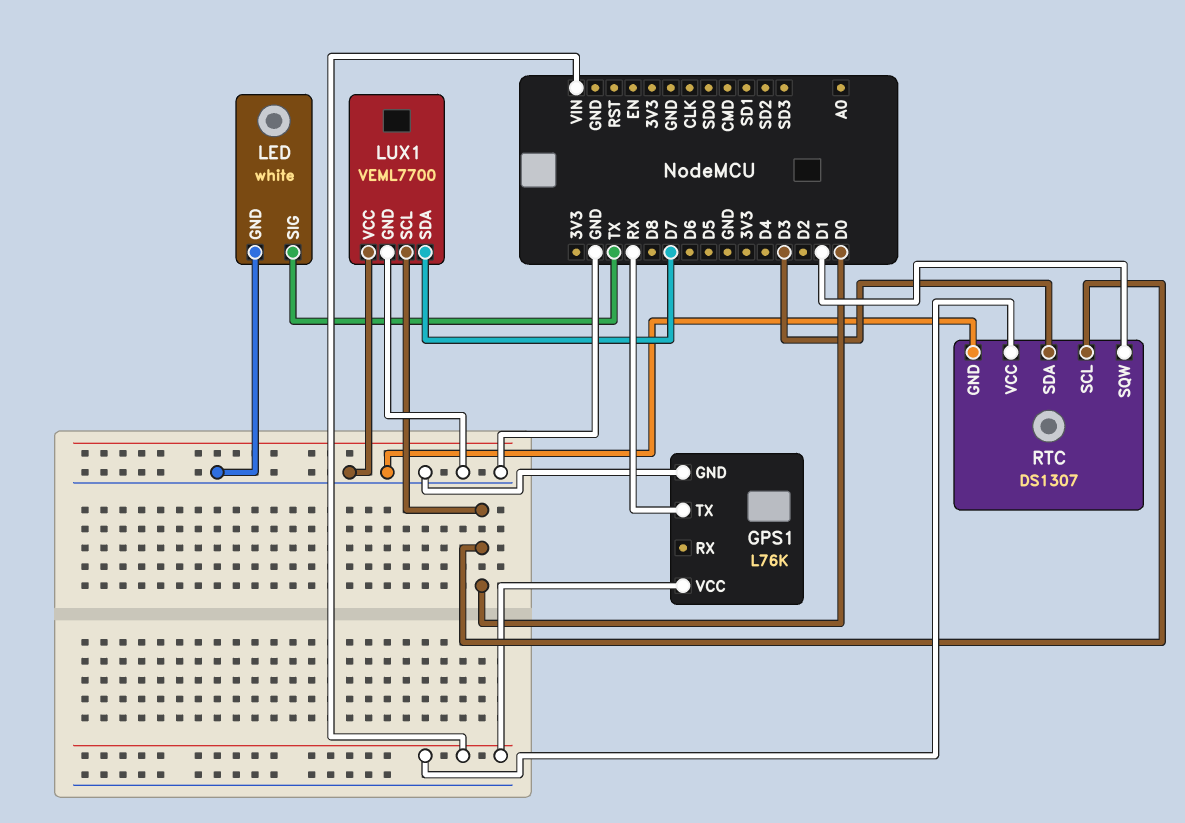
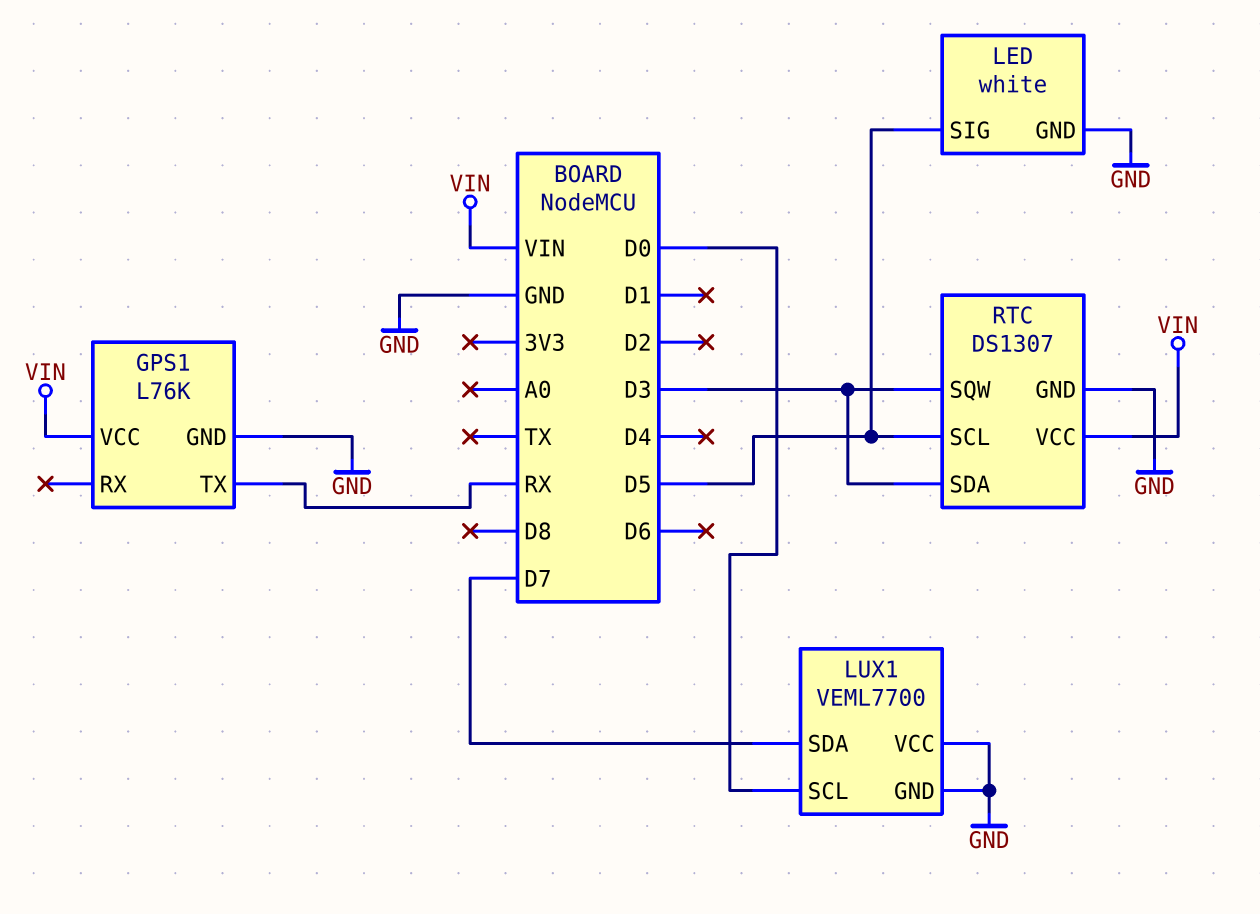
LED pin SIG: TX -> D5
RTC pin SCL: D0 -> D5
RTC pin SQW: D1 -> D3

